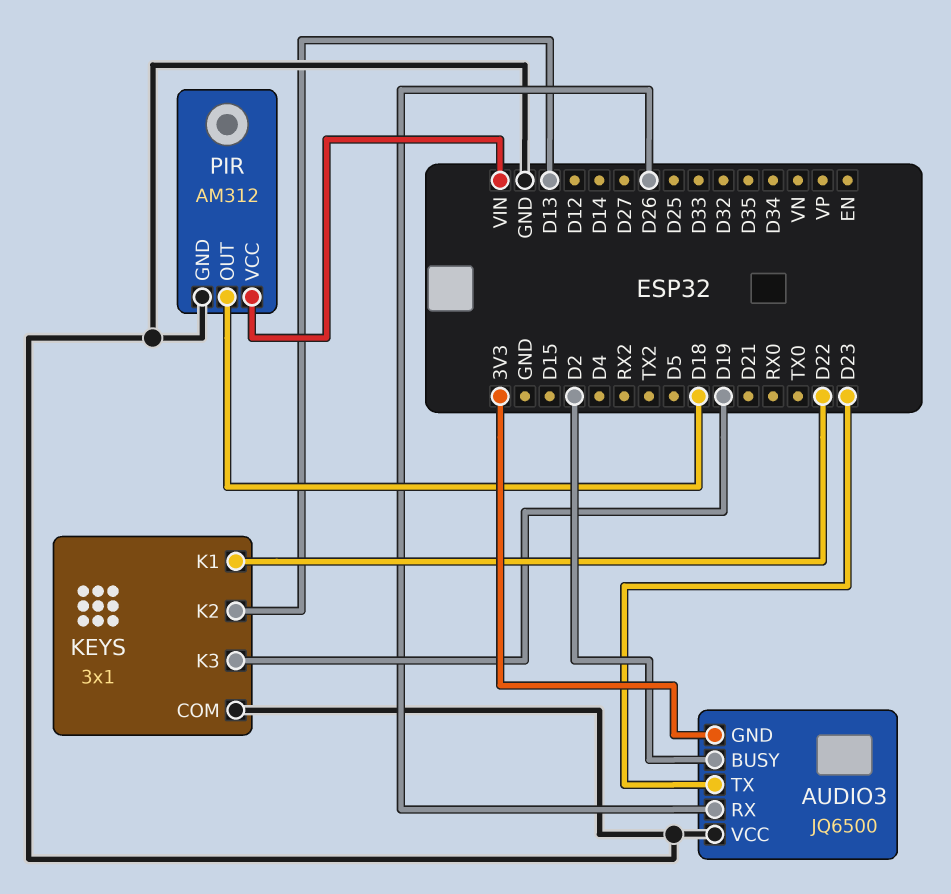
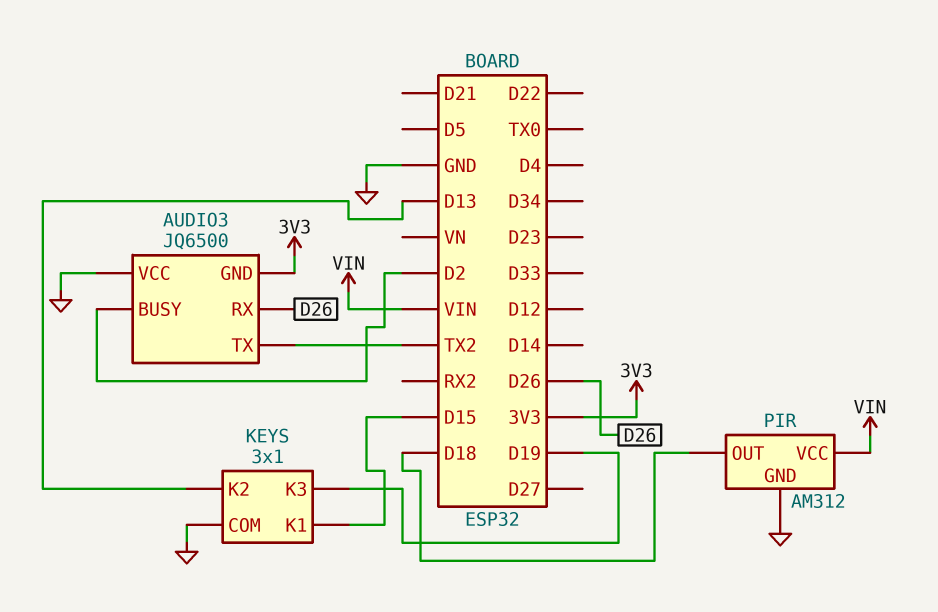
AUDIO3 pin TX: D23 -> TX2
KEYS pin K1: D22 -> D15

